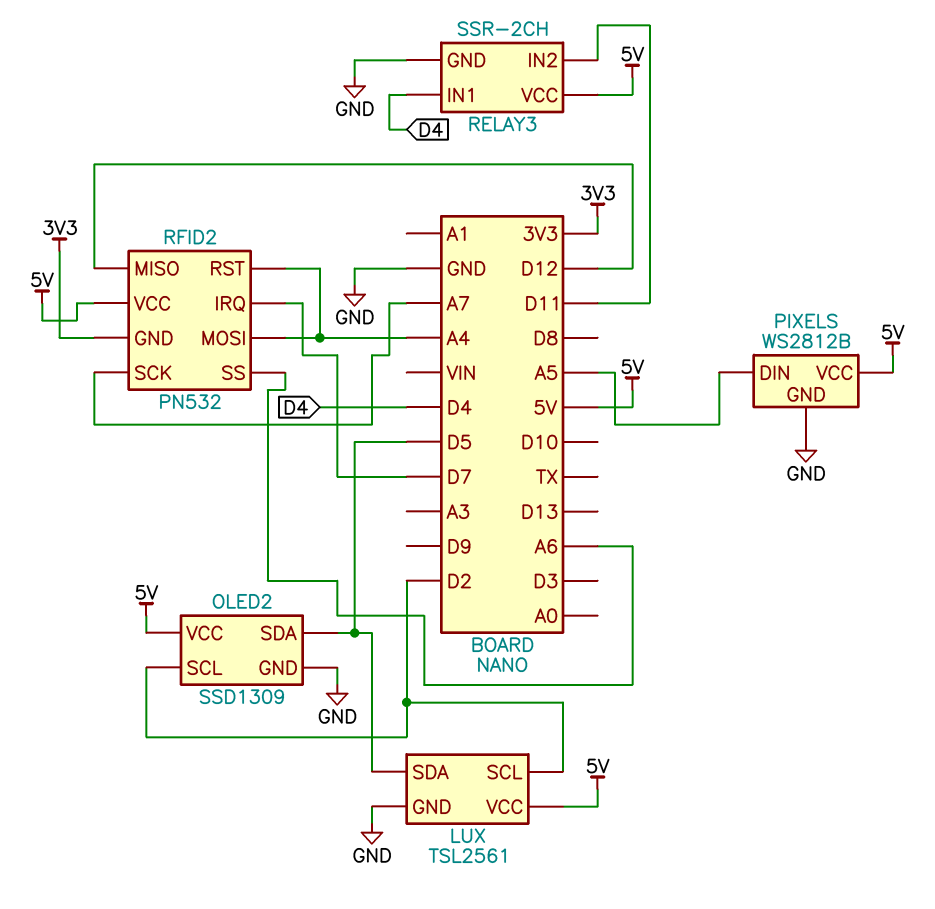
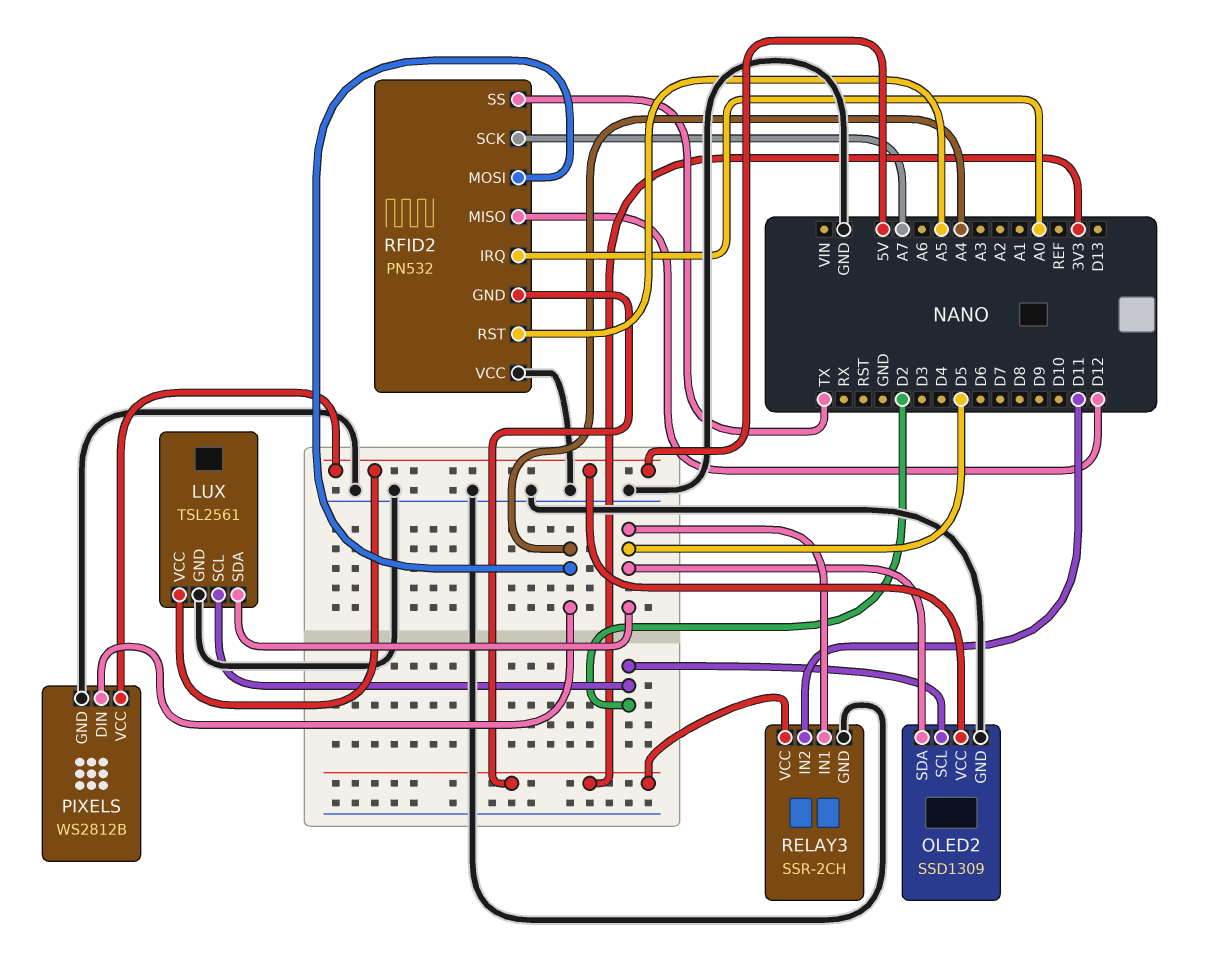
PIXELS pin DIN: A5 -> A4
RELAY3 pin IN1: D4 -> D5
RELAY3 pin VCC: 5V -> 3V3
RFID2 pin IRQ: D7 -> A0
RFID2 pin RST: A4 -> A5
RFID2 pin SS: A6 -> TX
RFID2 pin VCC: 5V -> GND

